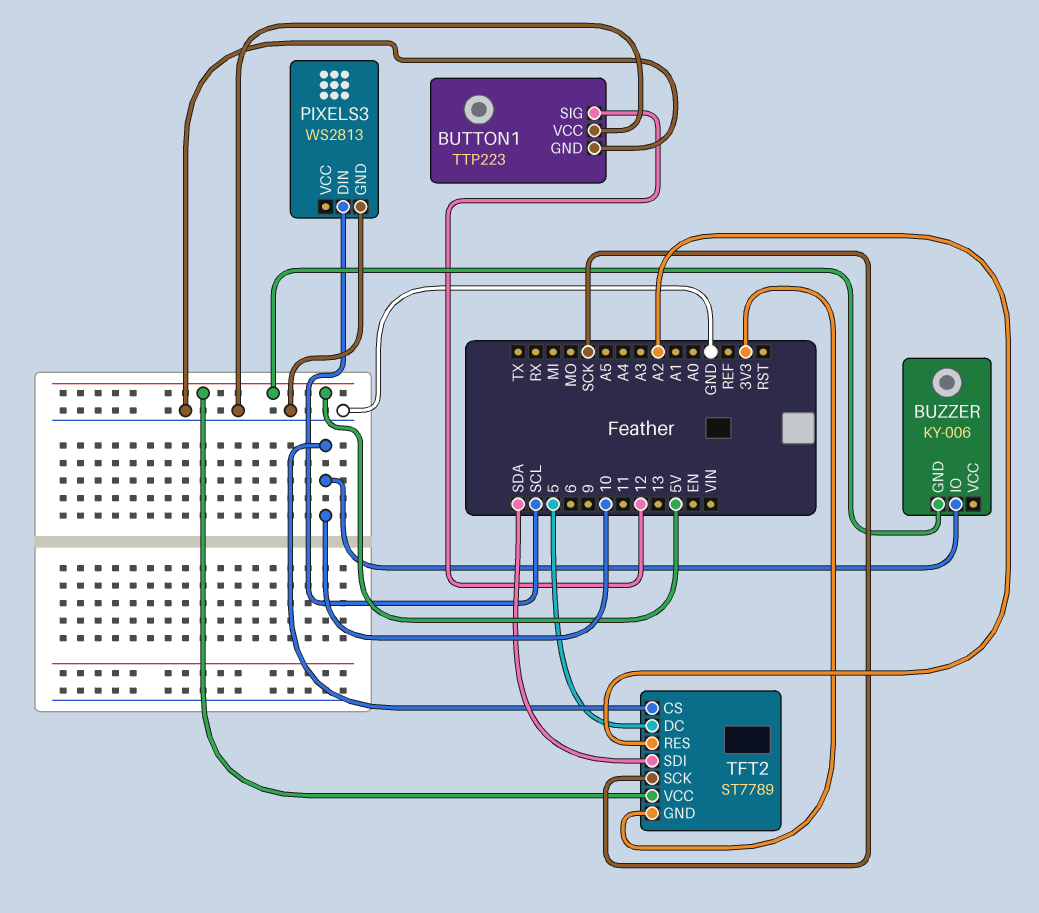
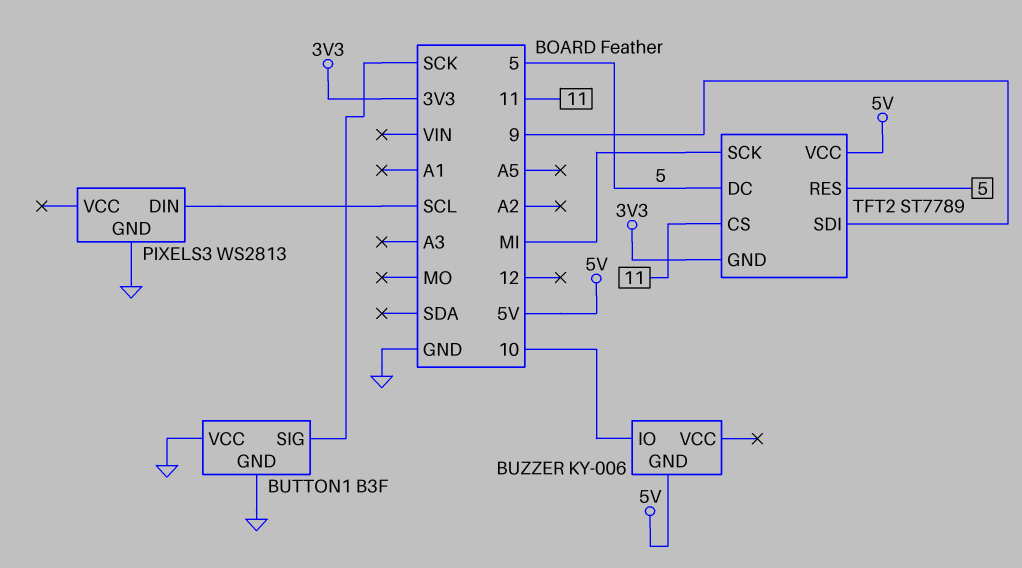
BUTTON1: TTP223 -> B3F
BUTTON1 pin SIG: 12 -> SCK
TFT2 pin CS: 10 -> 11
TFT2 pin RES: A2 -> 5
TFT2 pin SCK: SCK -> MI
TFT2 pin SDI: SDA -> 9

